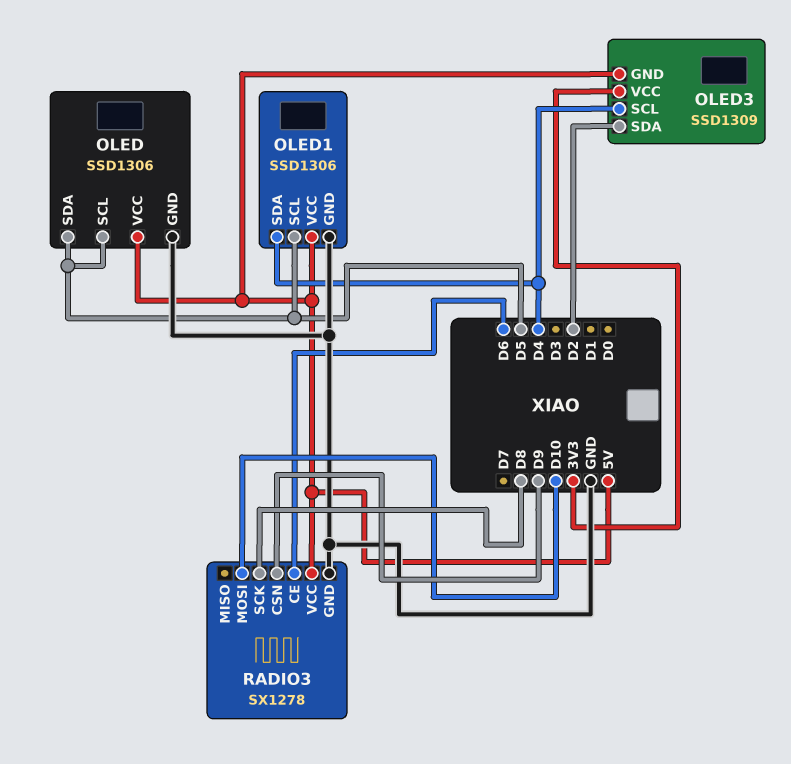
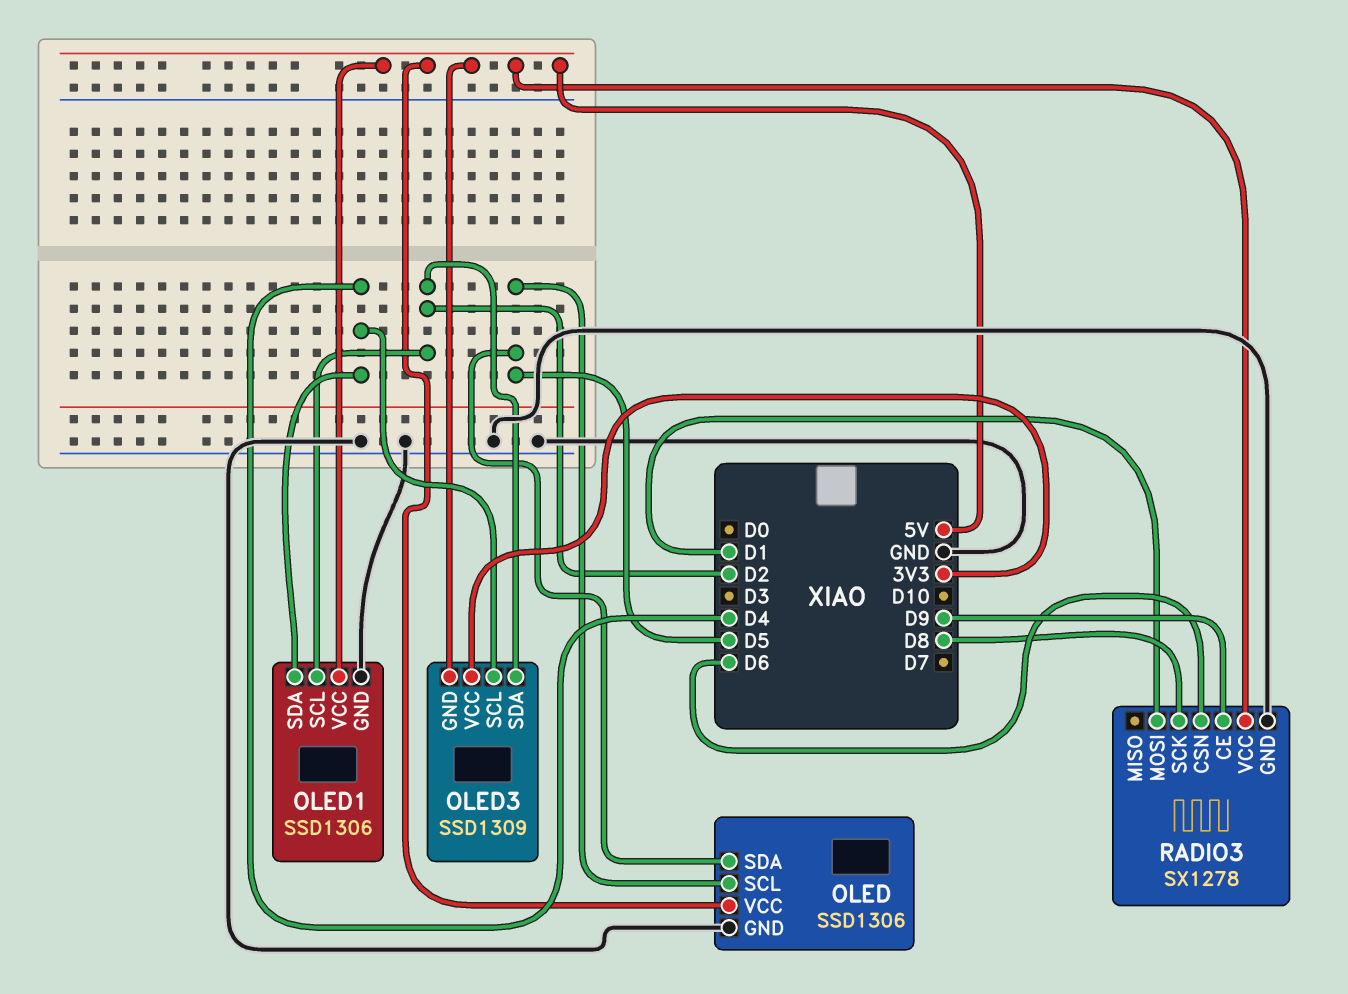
OLED1 pin SCL: D5 -> D2
RADIO3 pin CE: D6 -> D9
RADIO3 pin CSN: D9 -> D6
RADIO3 pin MOSI: D10 -> D1

